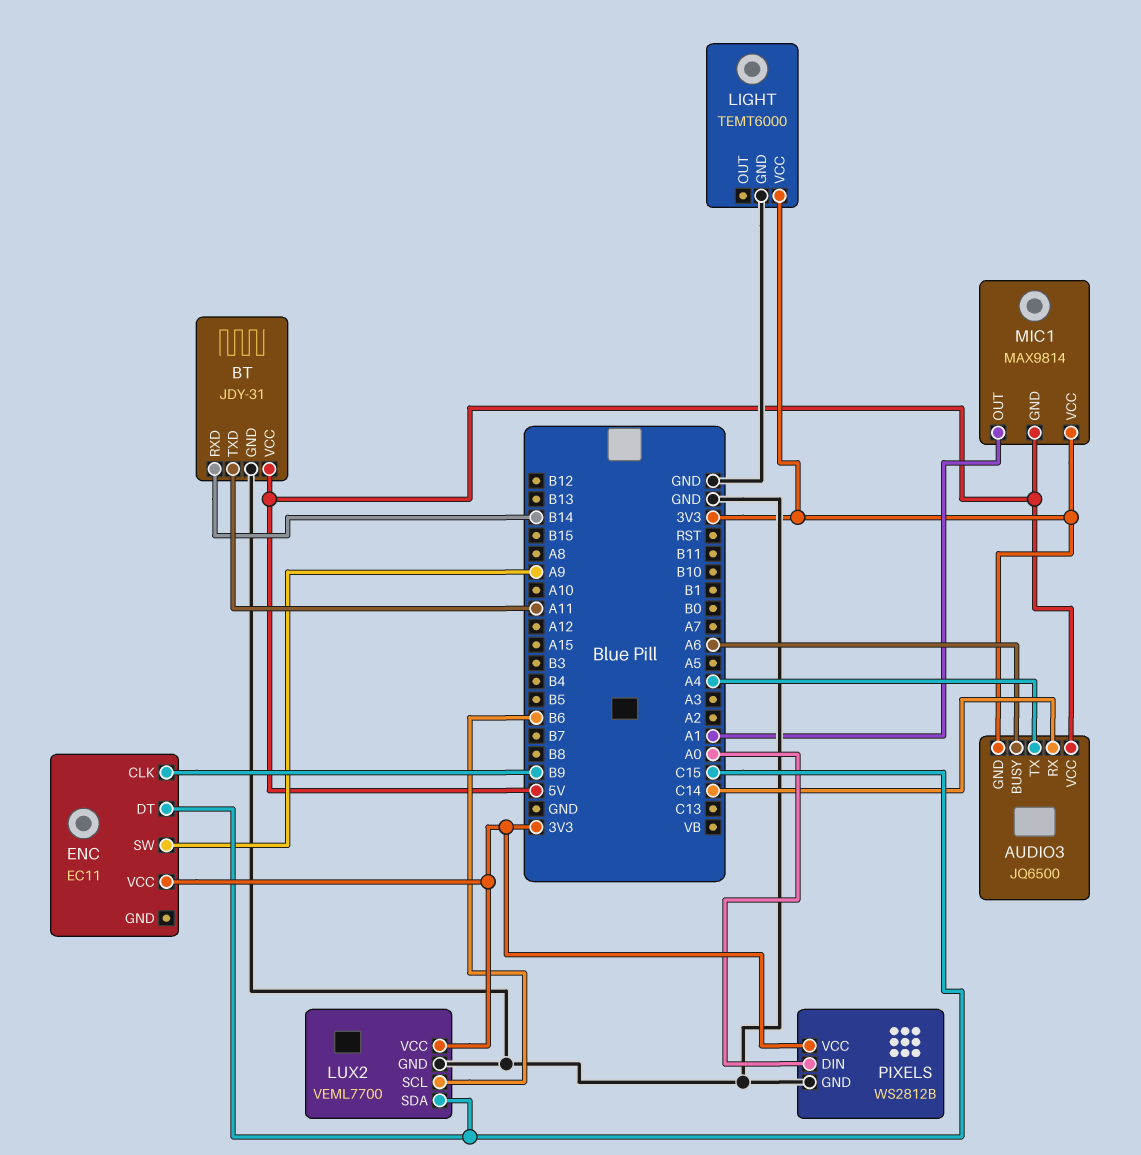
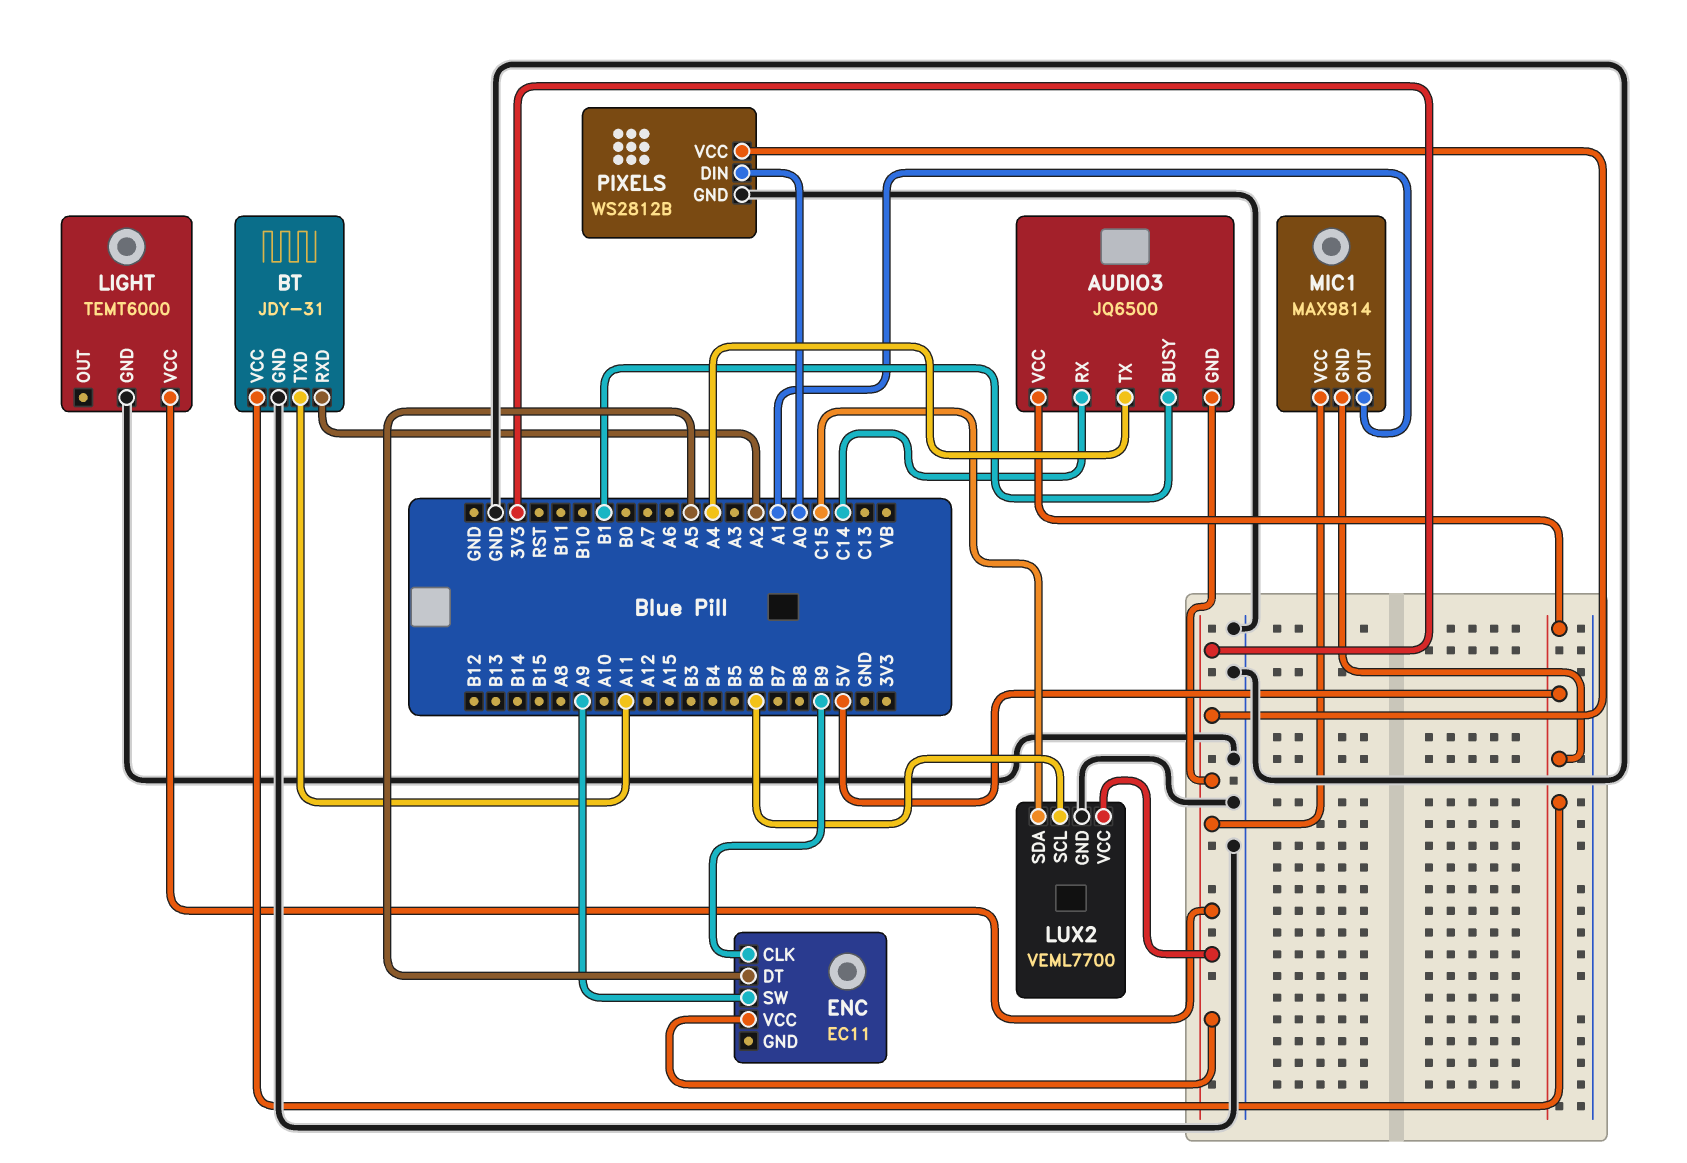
AUDIO3 pin BUSY: A6 -> B1
BT pin RXD: B14 -> A2
ENC pin DT: C15 -> A5

